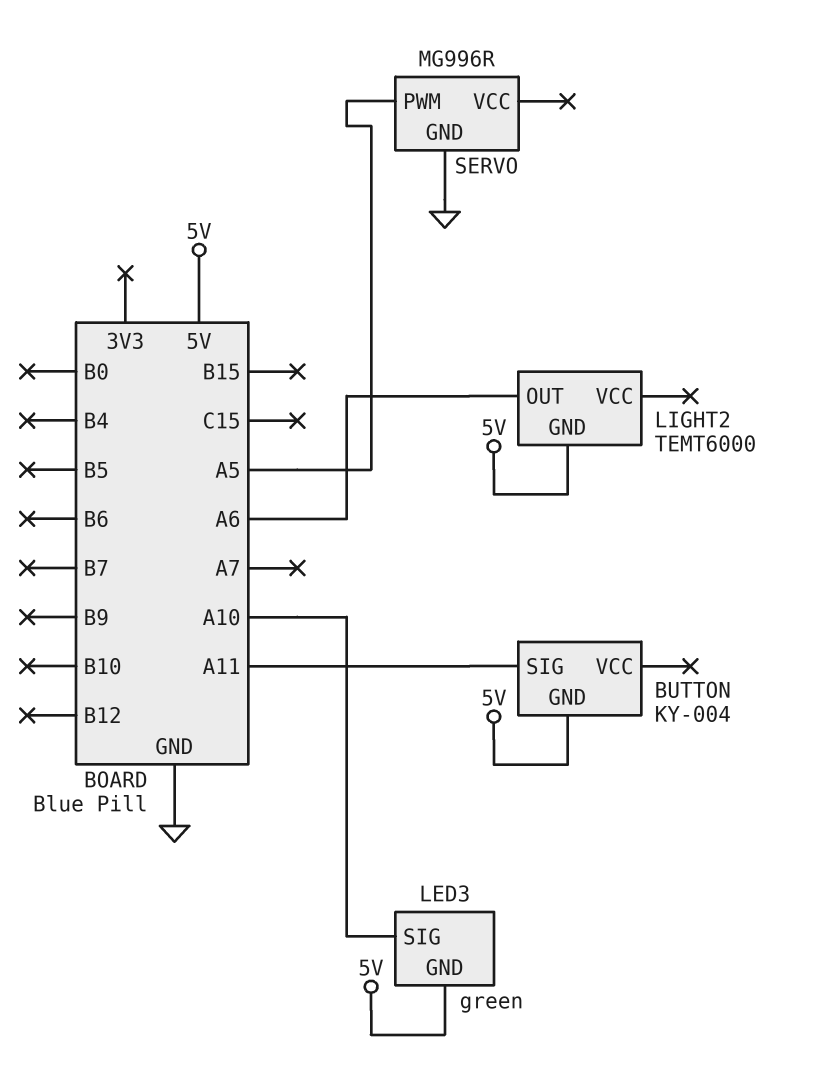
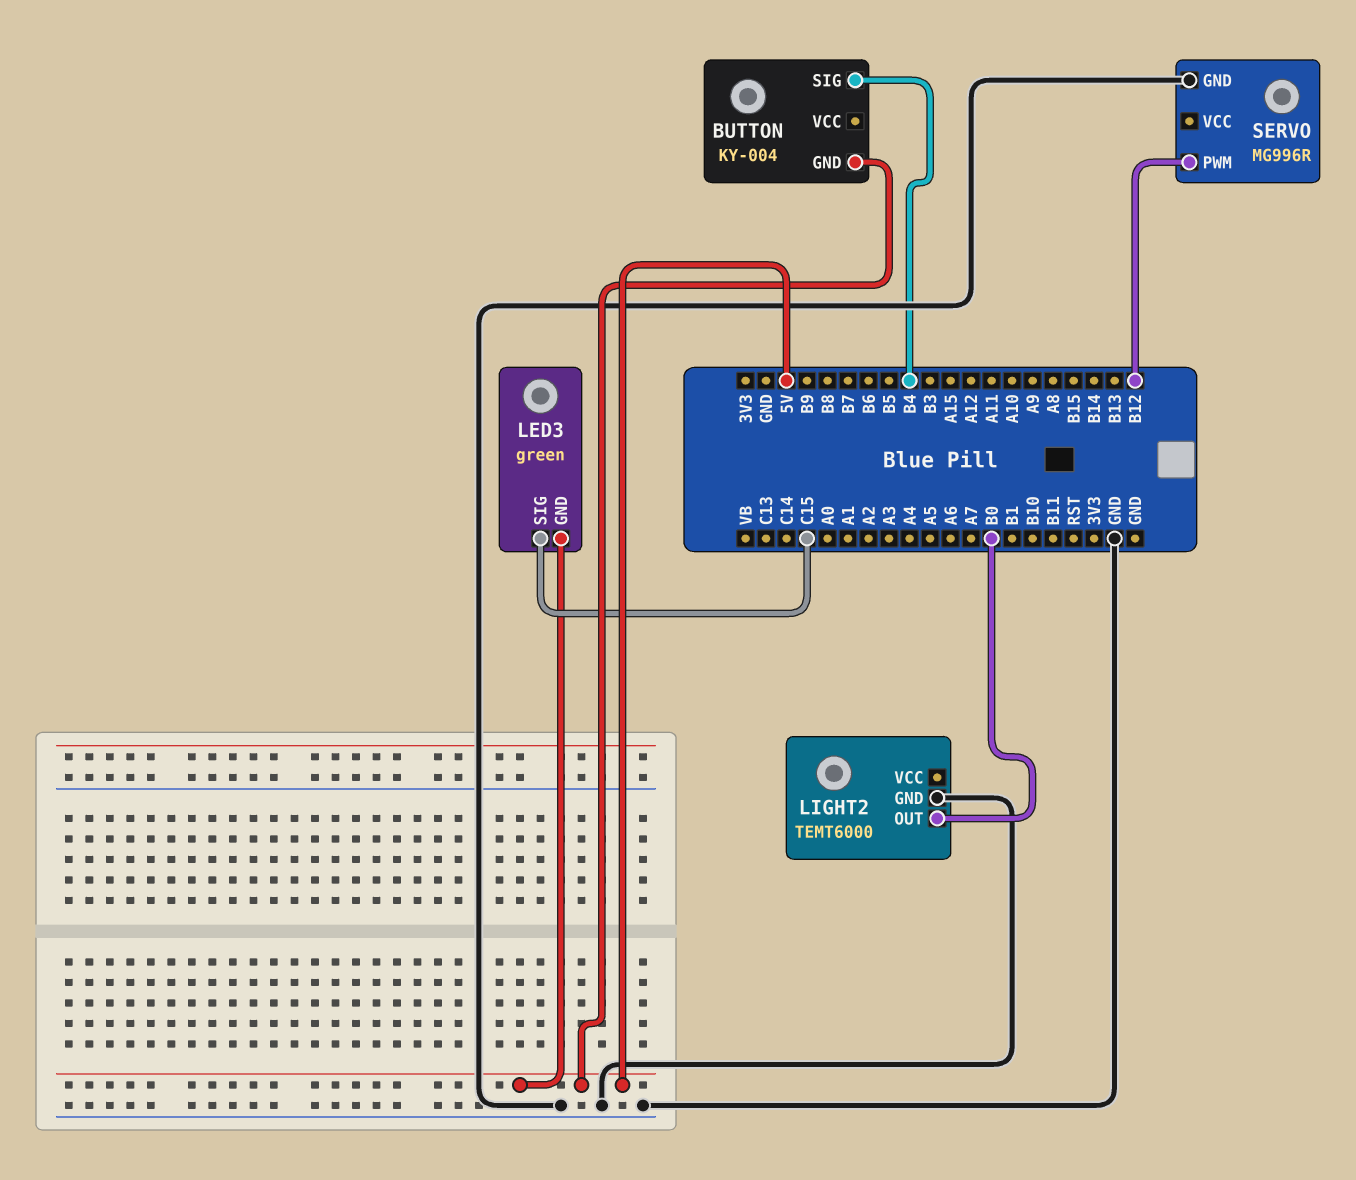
BUTTON pin SIG: A11 -> B4
LED3 pin SIG: A10 -> C15
LIGHT2 pin GND: 5V -> GND
LIGHT2 pin OUT: A6 -> B0
SERVO pin PWM: A5 -> B12

